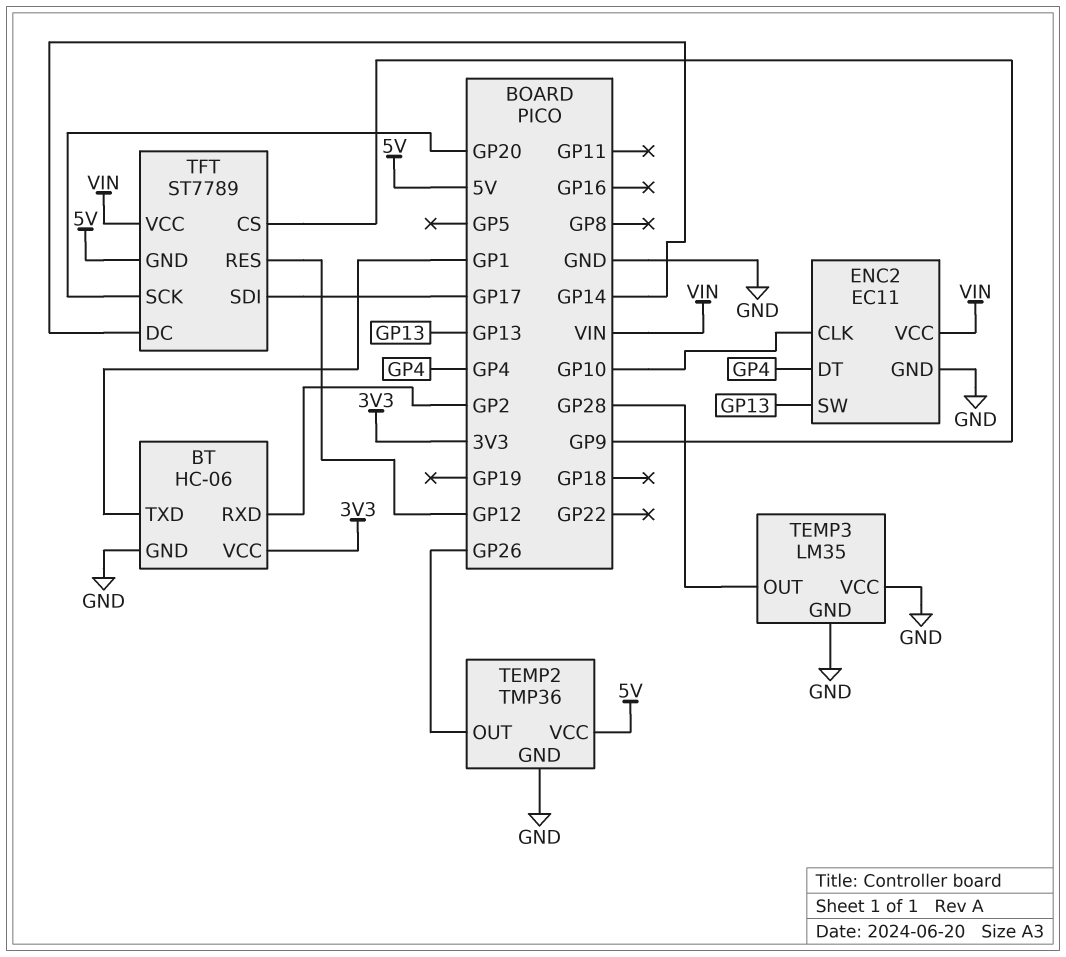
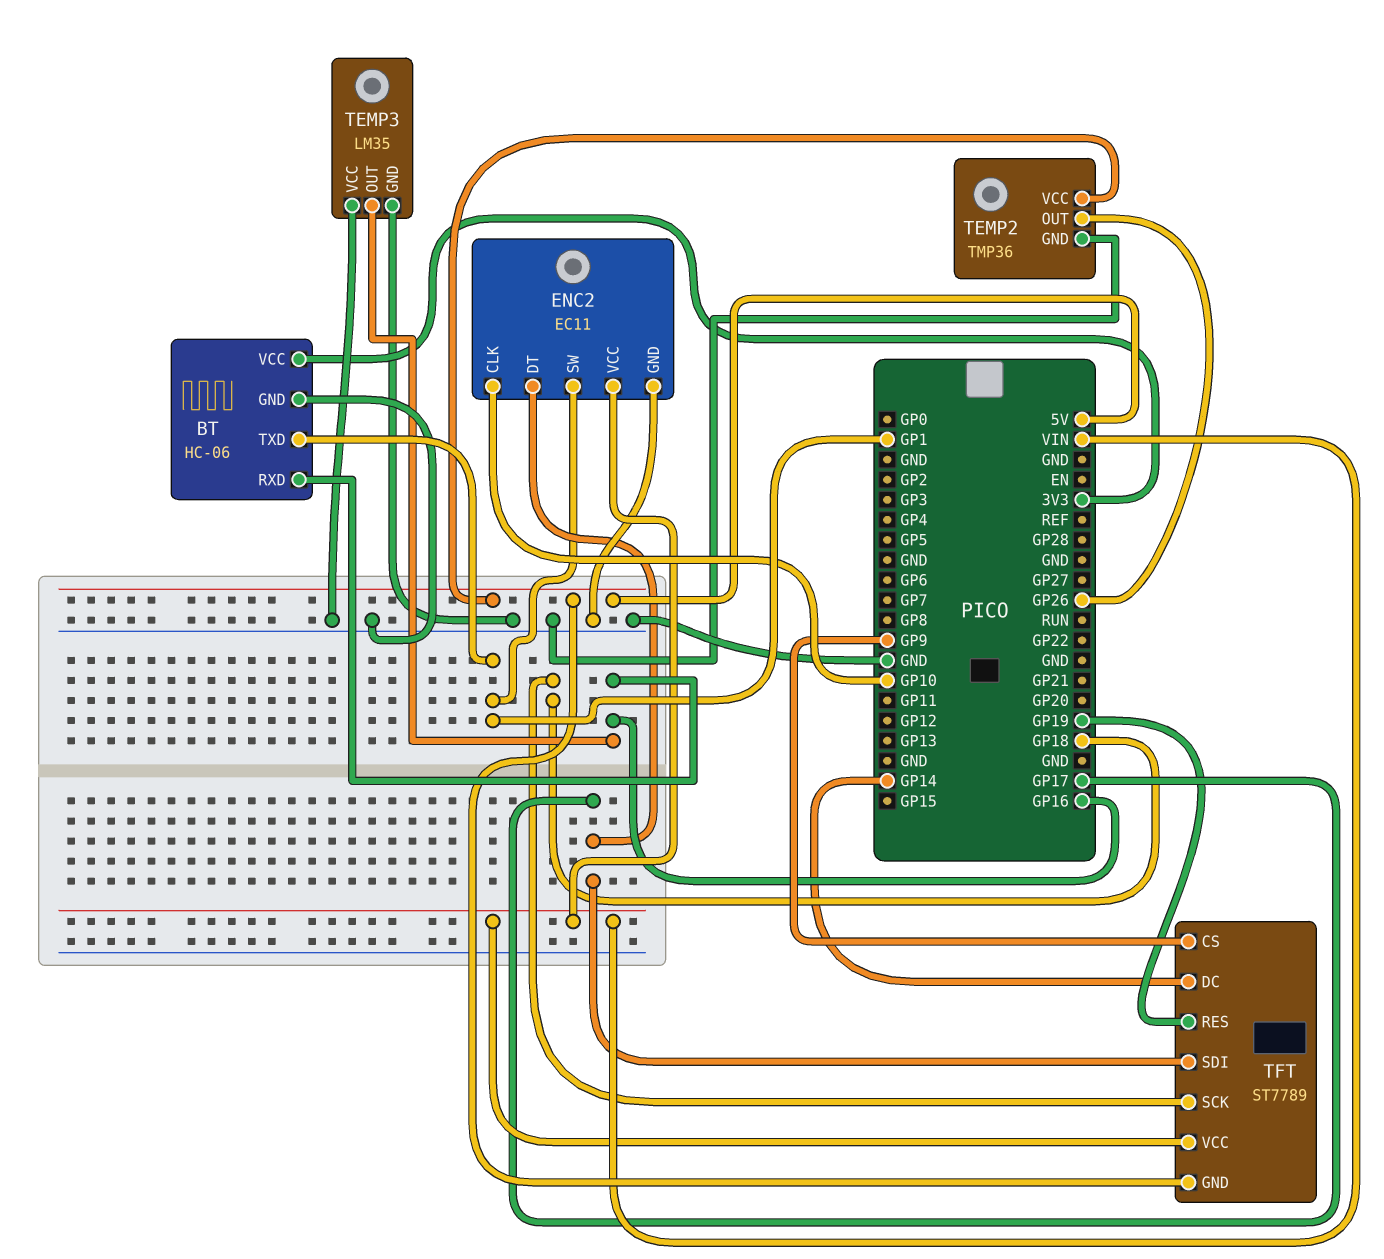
BT pin RXD: GP2 -> GP16
ENC2 pin DT: GP4 -> GP17
ENC2 pin SW: GP13 -> GP1
TEMP3 pin OUT: GP28 -> GP16
TFT pin RES: GP12 -> GP19
TFT pin SCK: GP20 -> GP18

